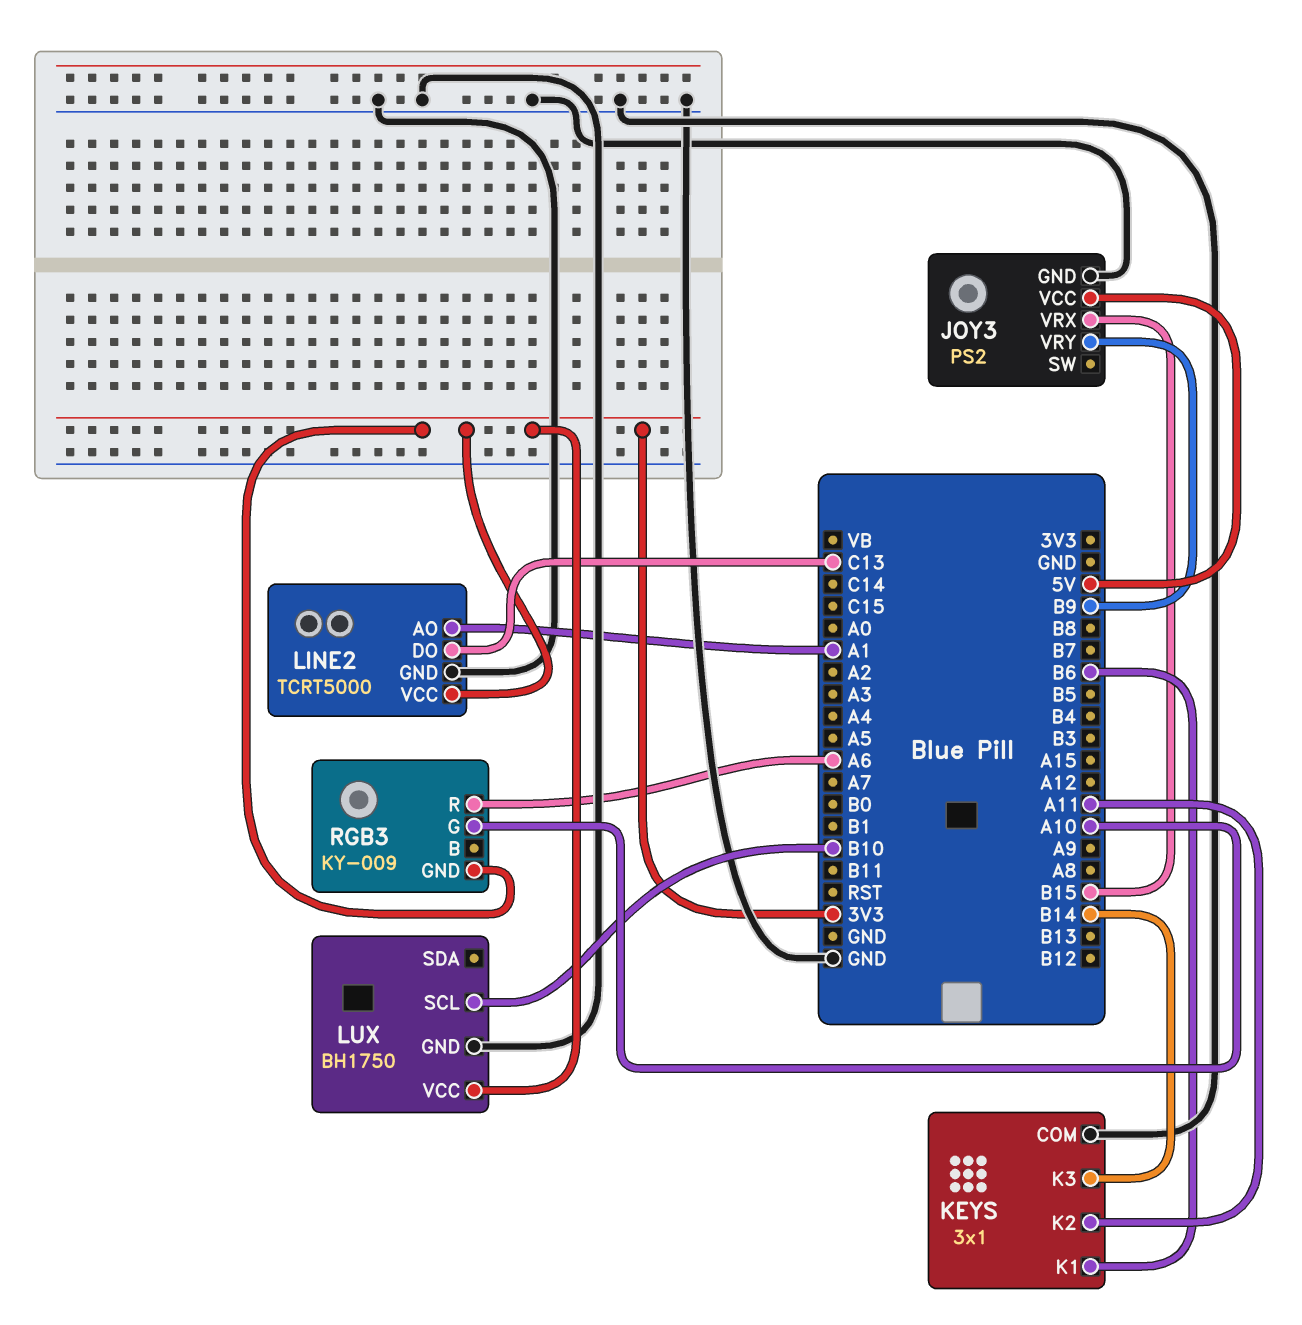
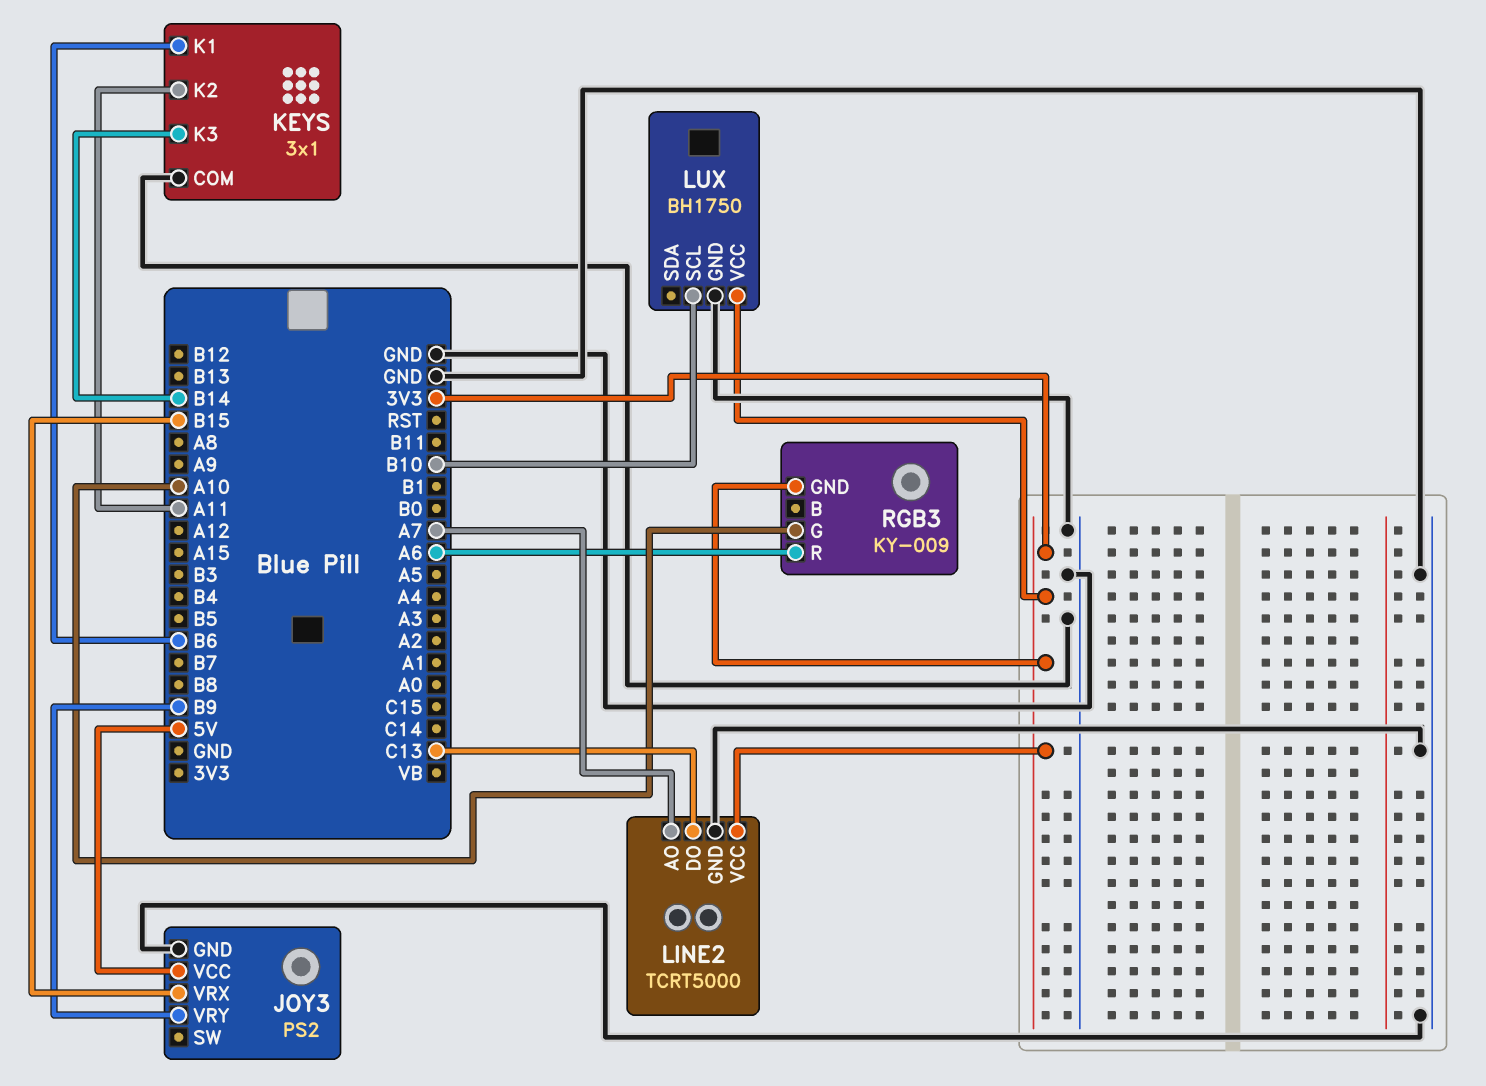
LINE2 pin AO: A1 -> A7

